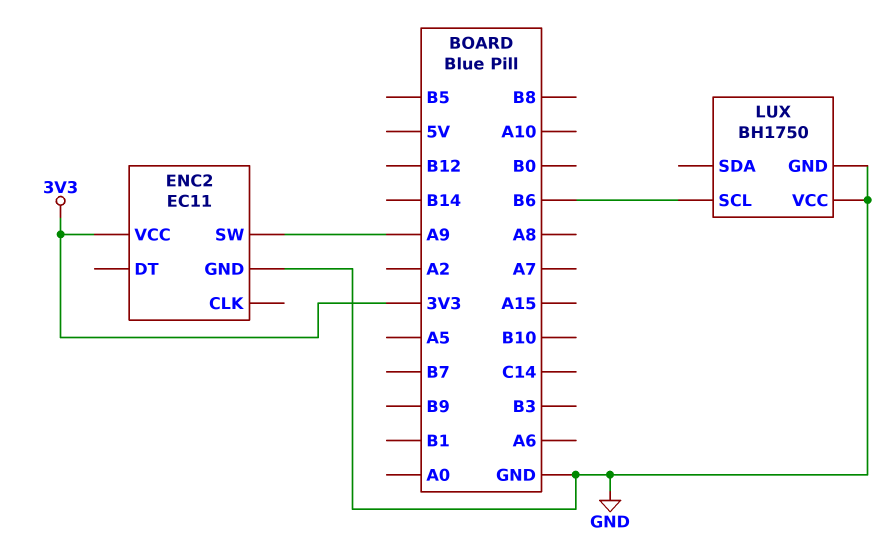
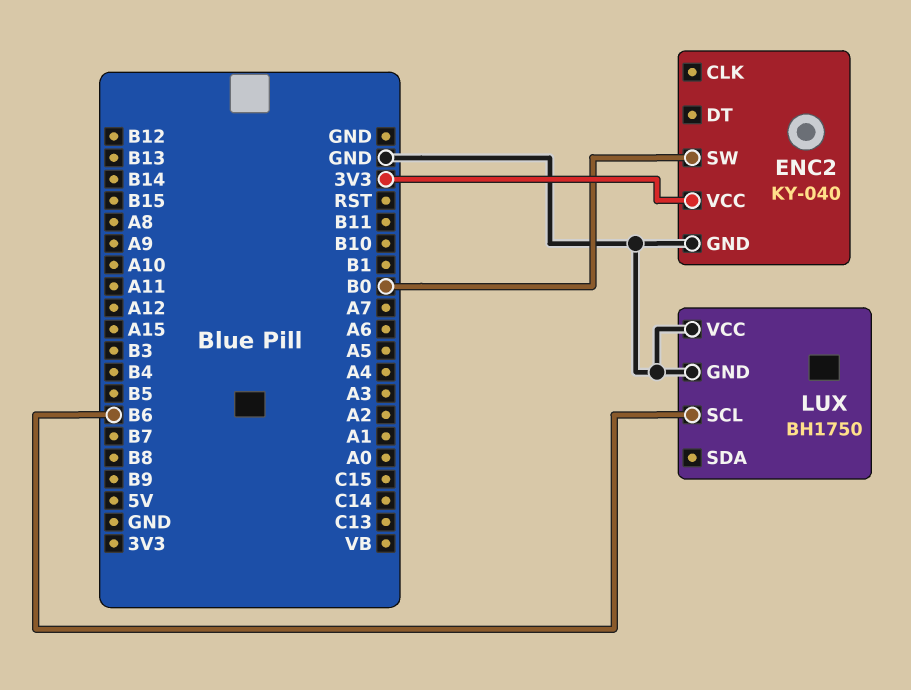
ENC2: EC11 -> KY-040
ENC2 pin SW: A9 -> B0

